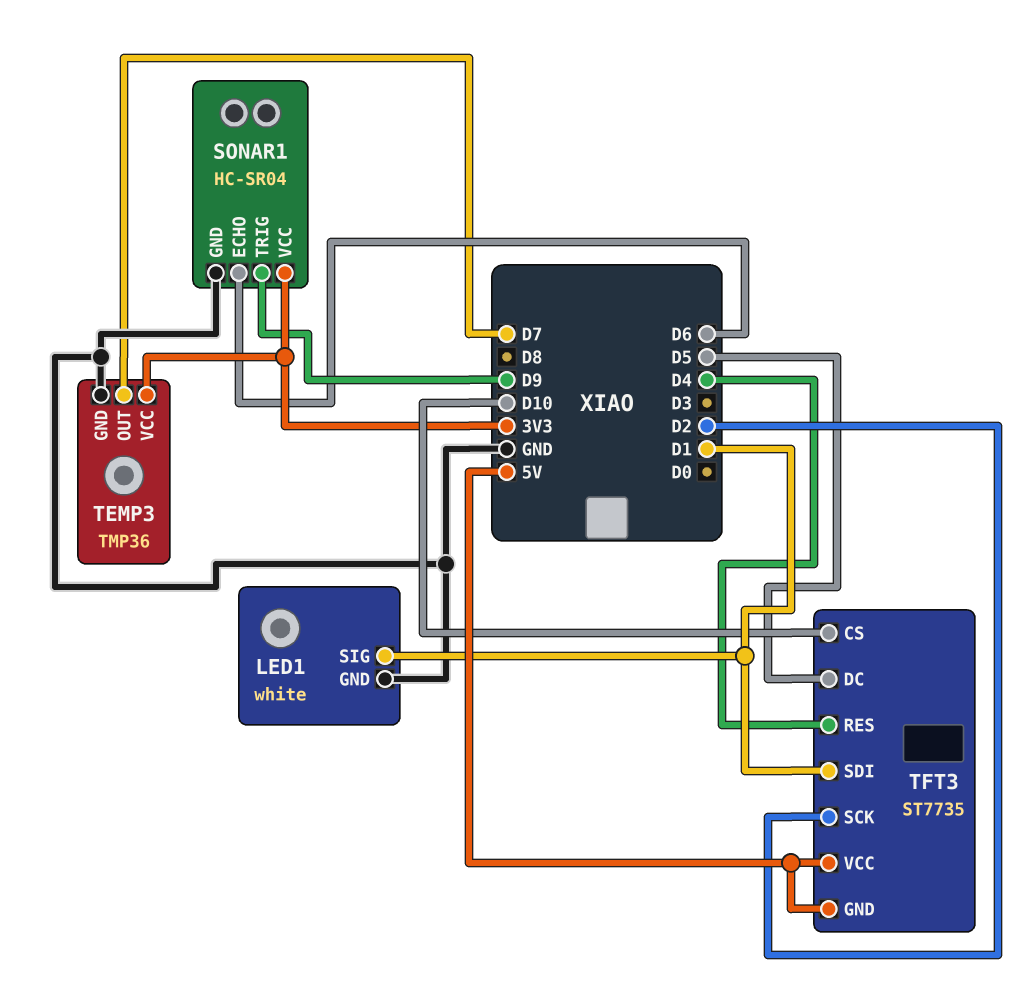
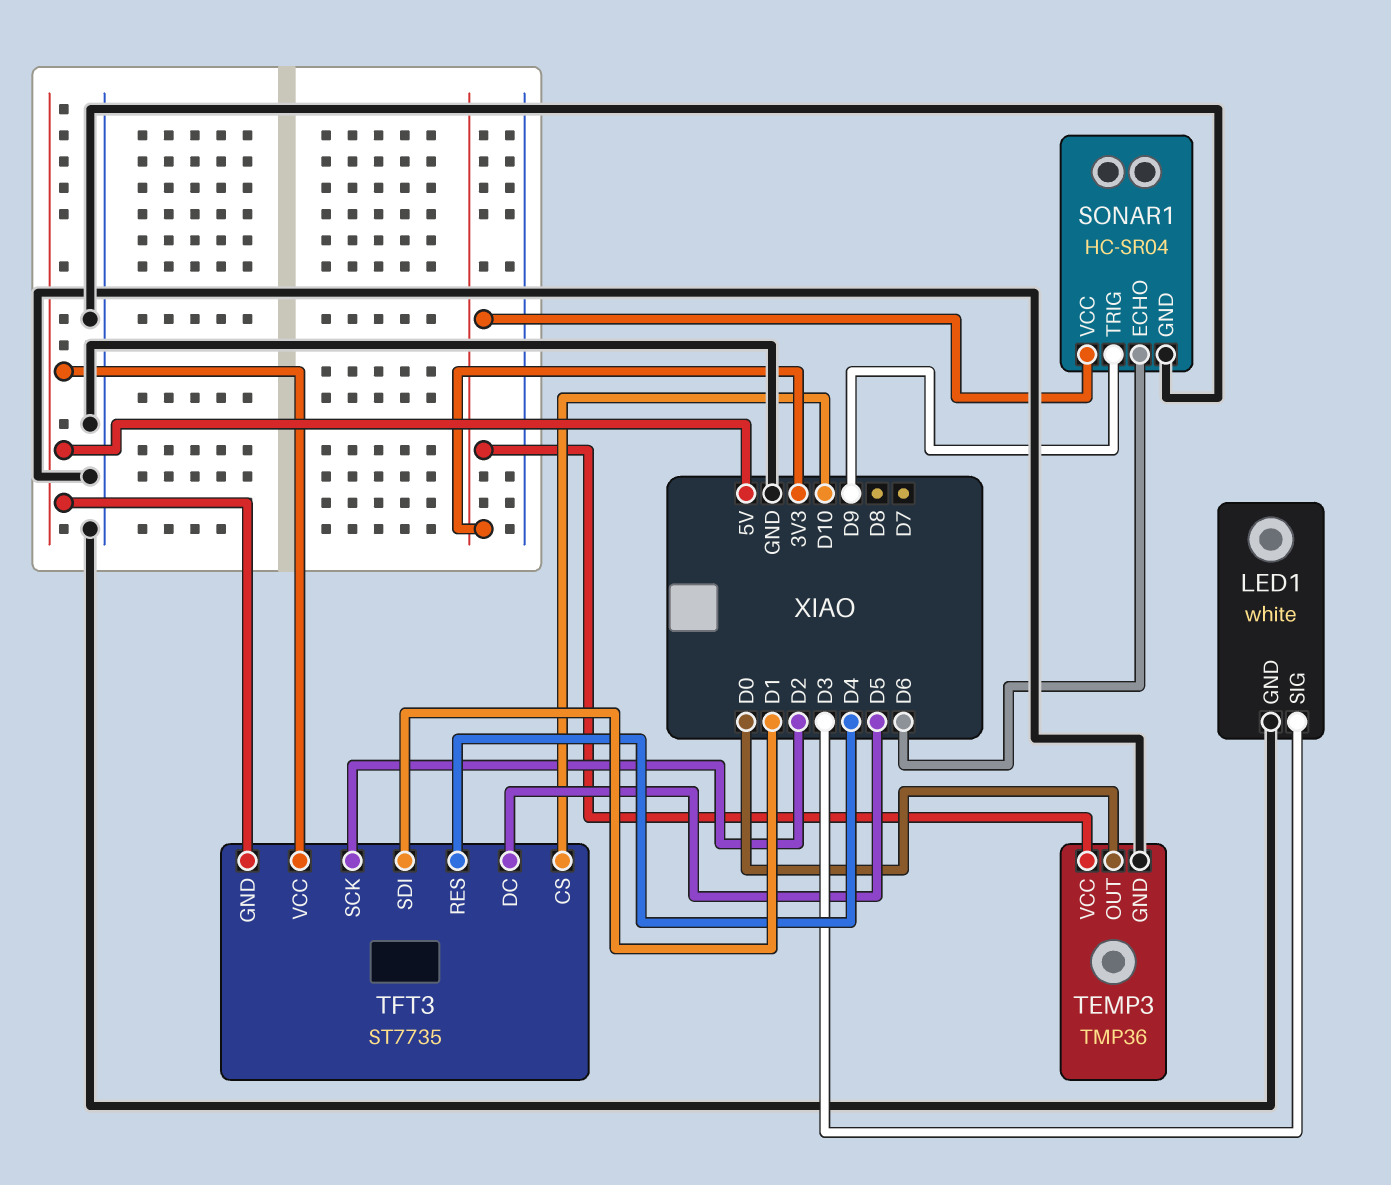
LED1 pin SIG: D1 -> D3
TEMP3 pin OUT: D7 -> D0

